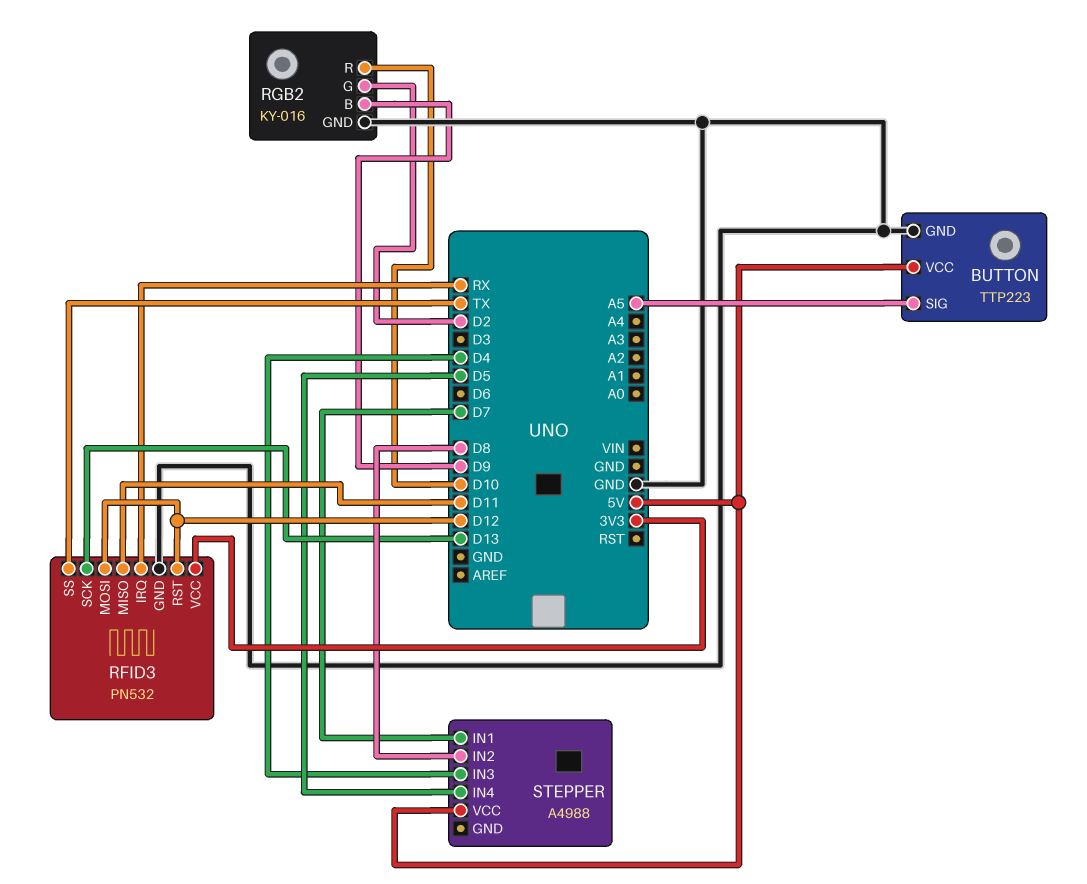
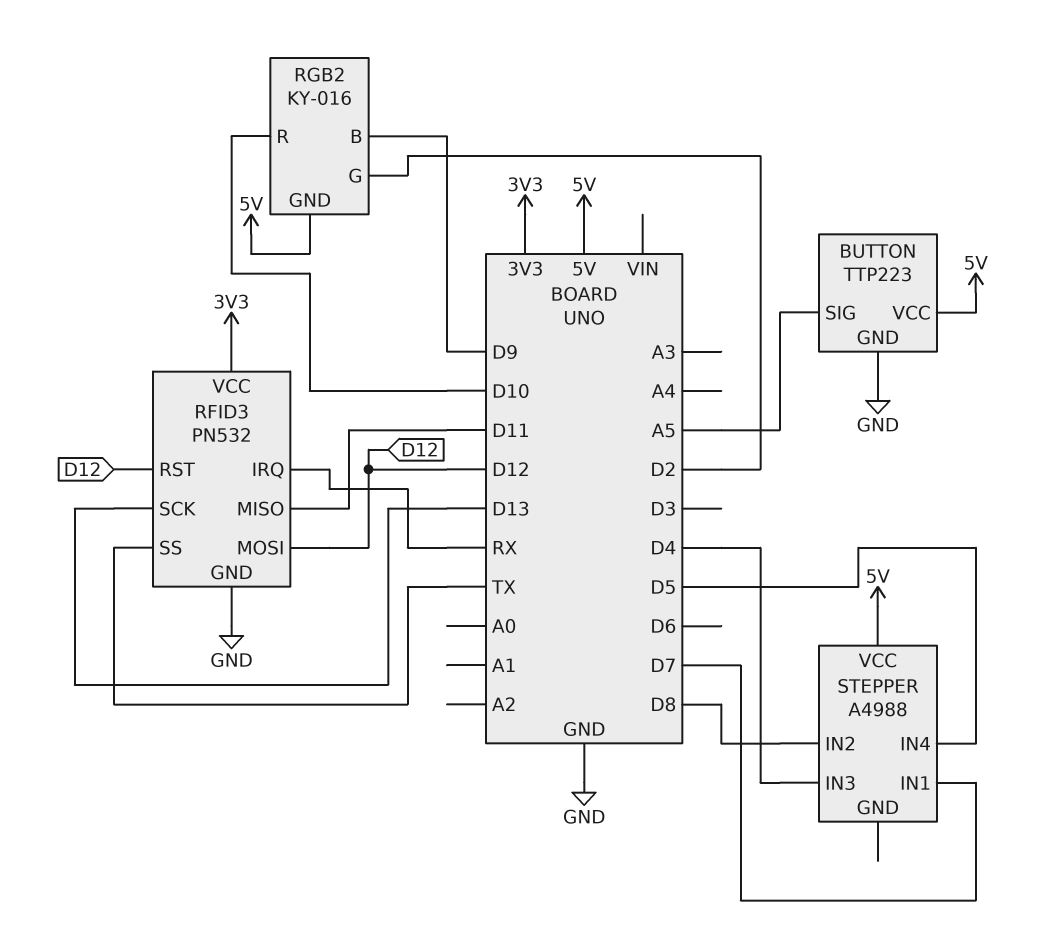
RGB2 pin GND: GND -> 5V

